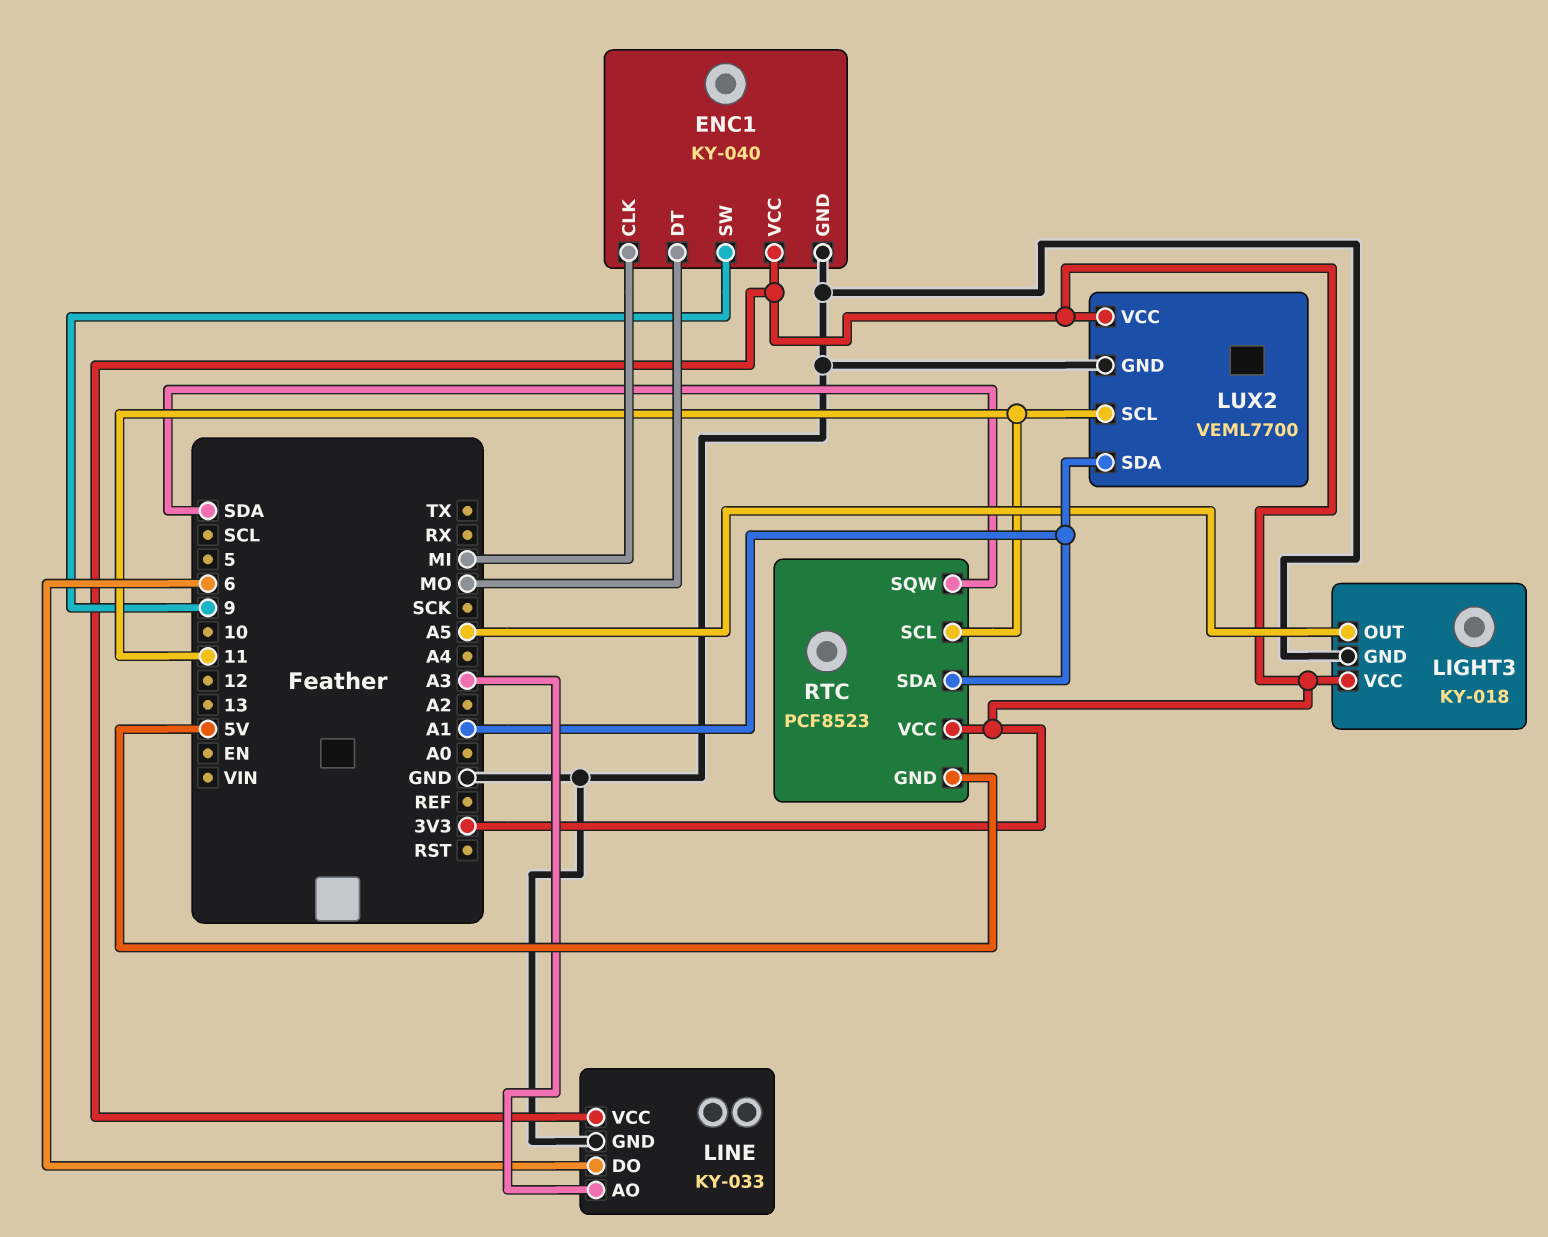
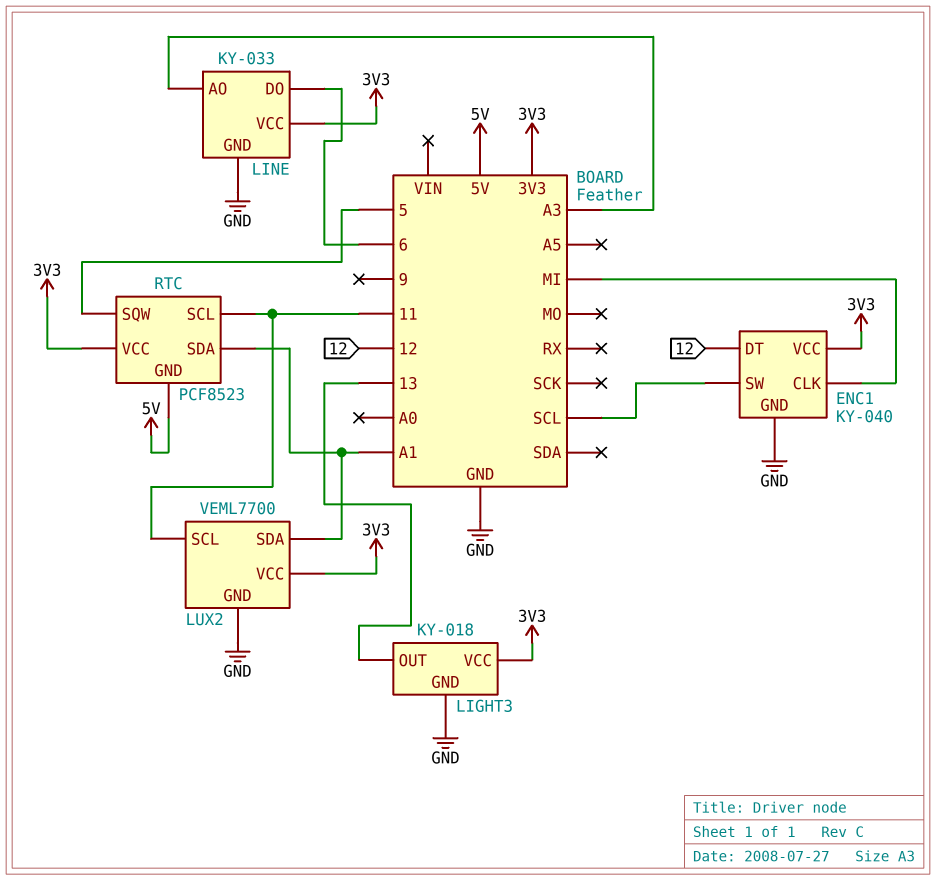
ENC1 pin DT: MO -> 12
ENC1 pin SW: 9 -> SCL
LIGHT3 pin OUT: A5 -> 13
RTC pin SQW: SDA -> 5

